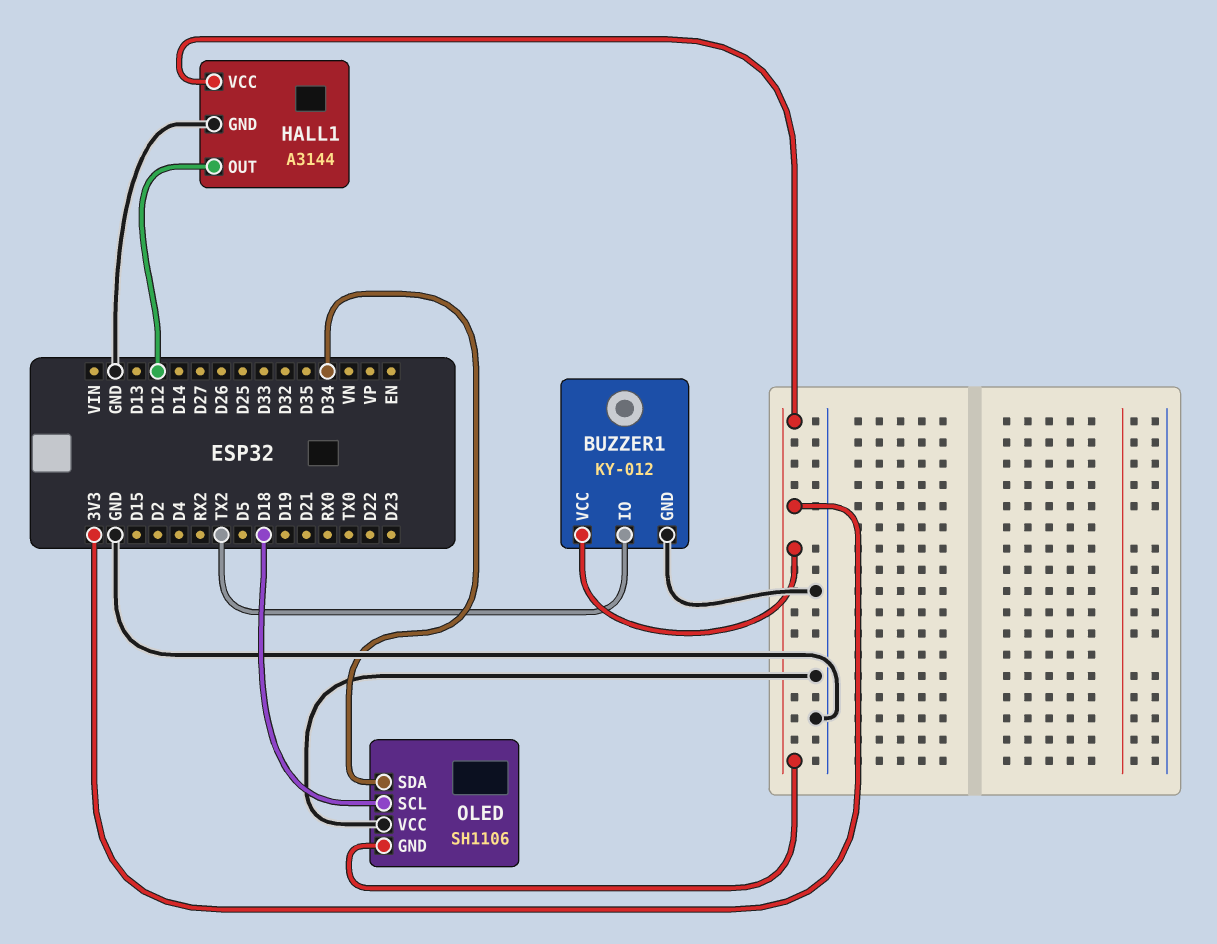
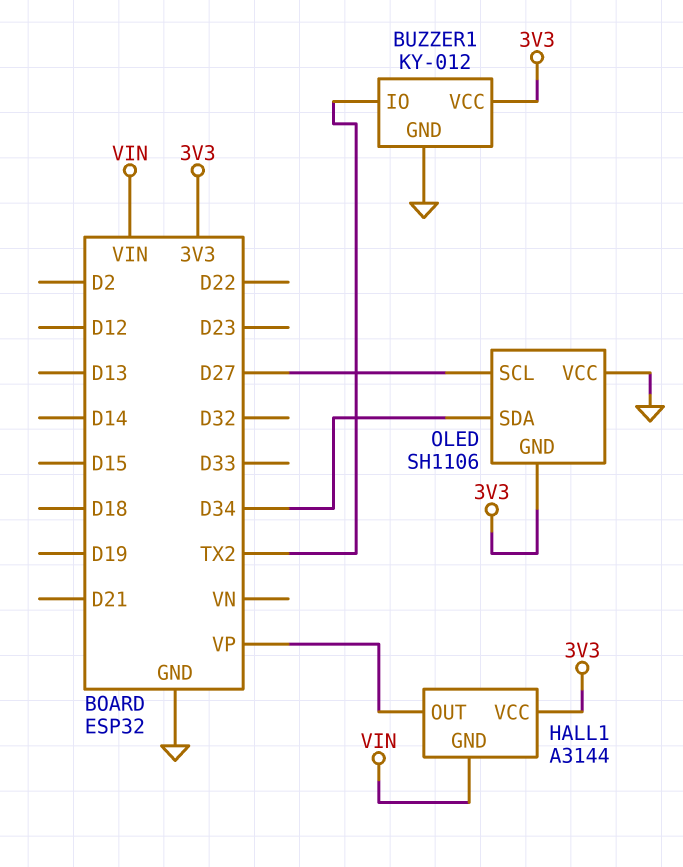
HALL1 pin GND: GND -> VIN
HALL1 pin OUT: D12 -> VP
OLED pin SCL: D18 -> D27

